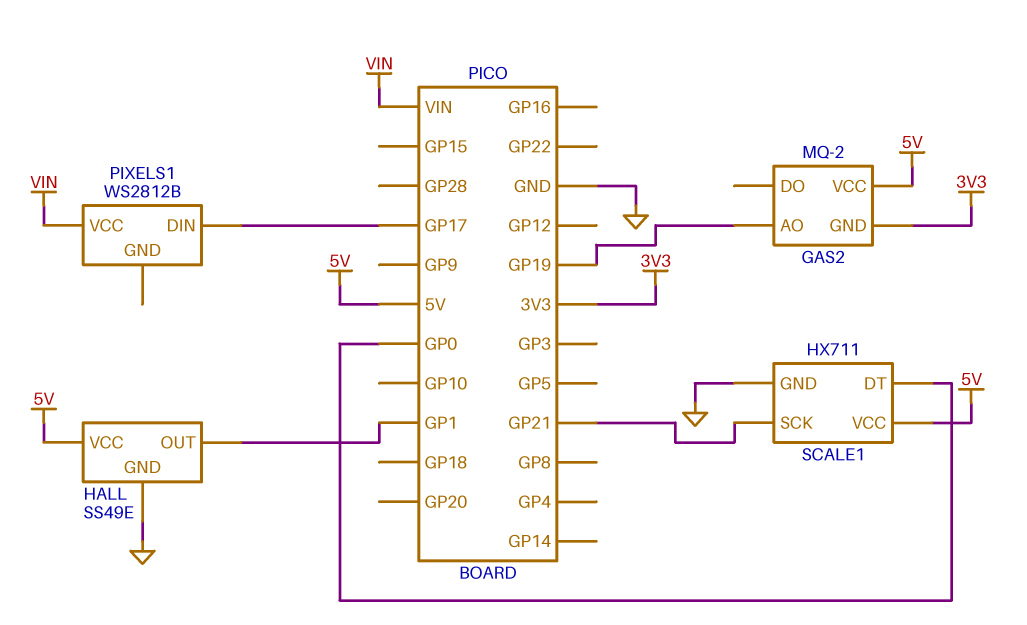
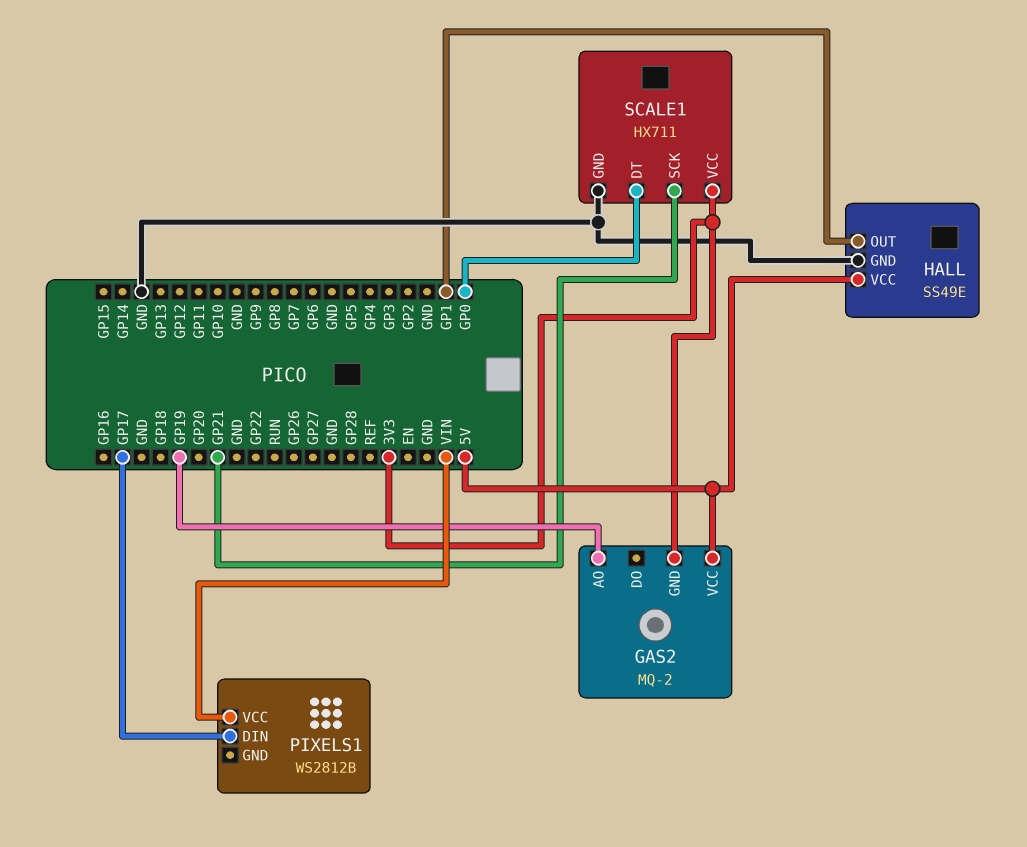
SCALE1 pin VCC: 5V -> 3V3

